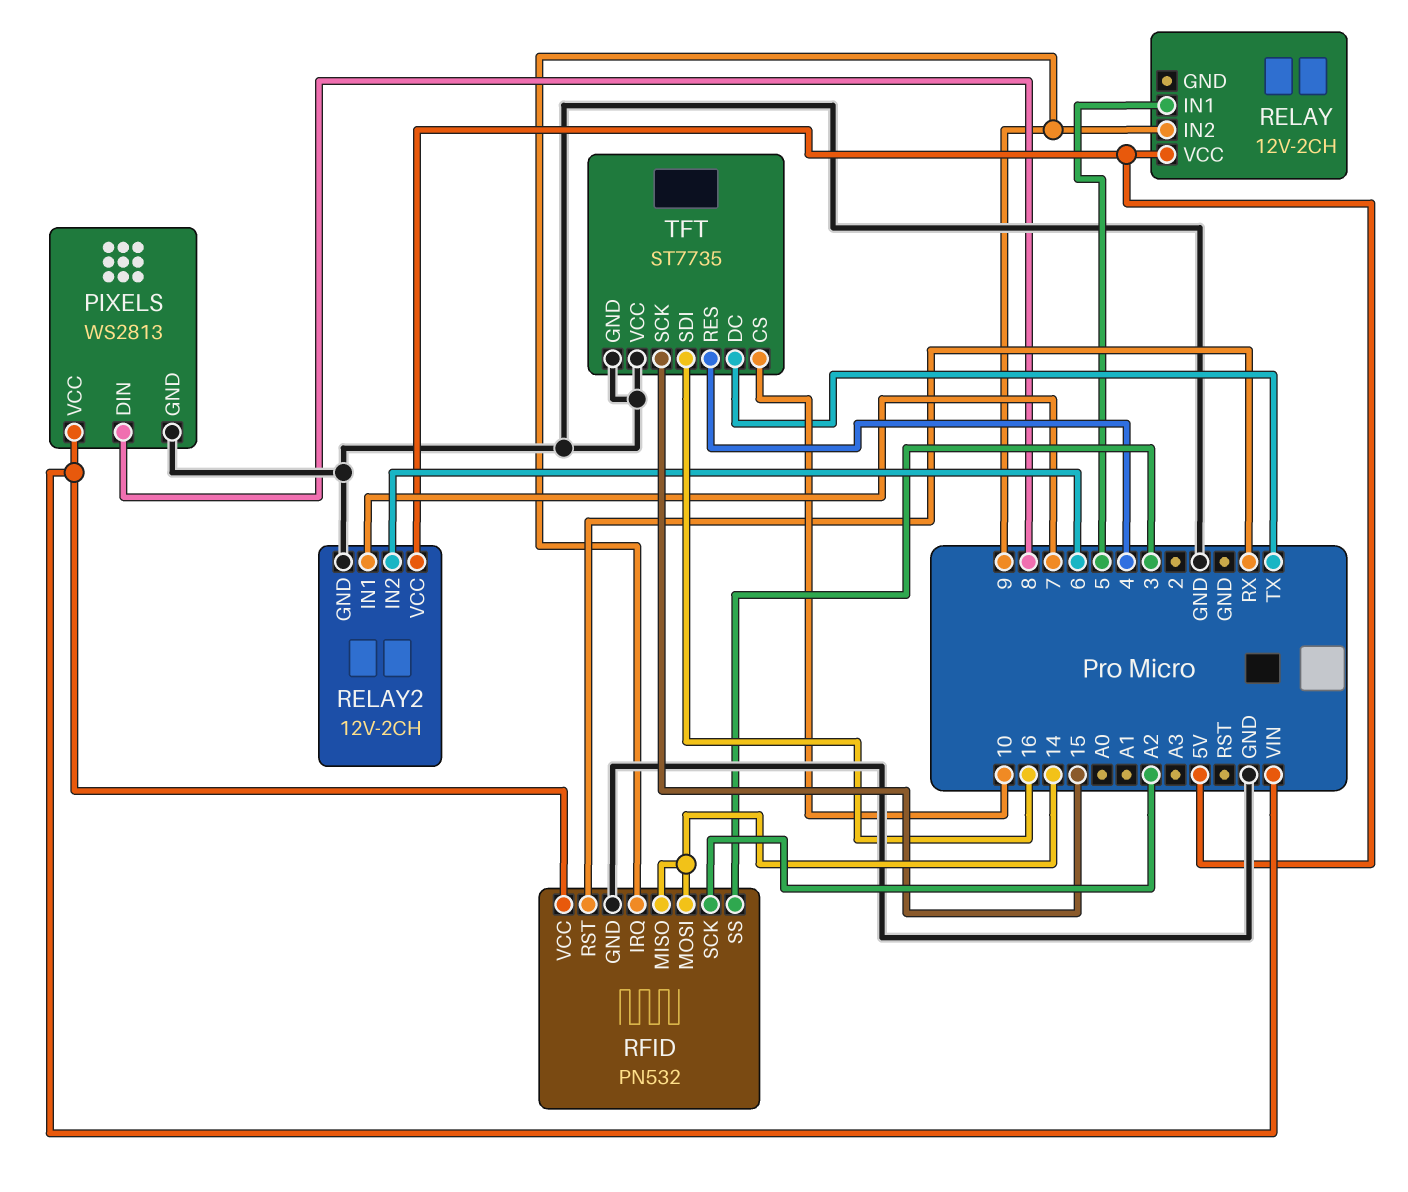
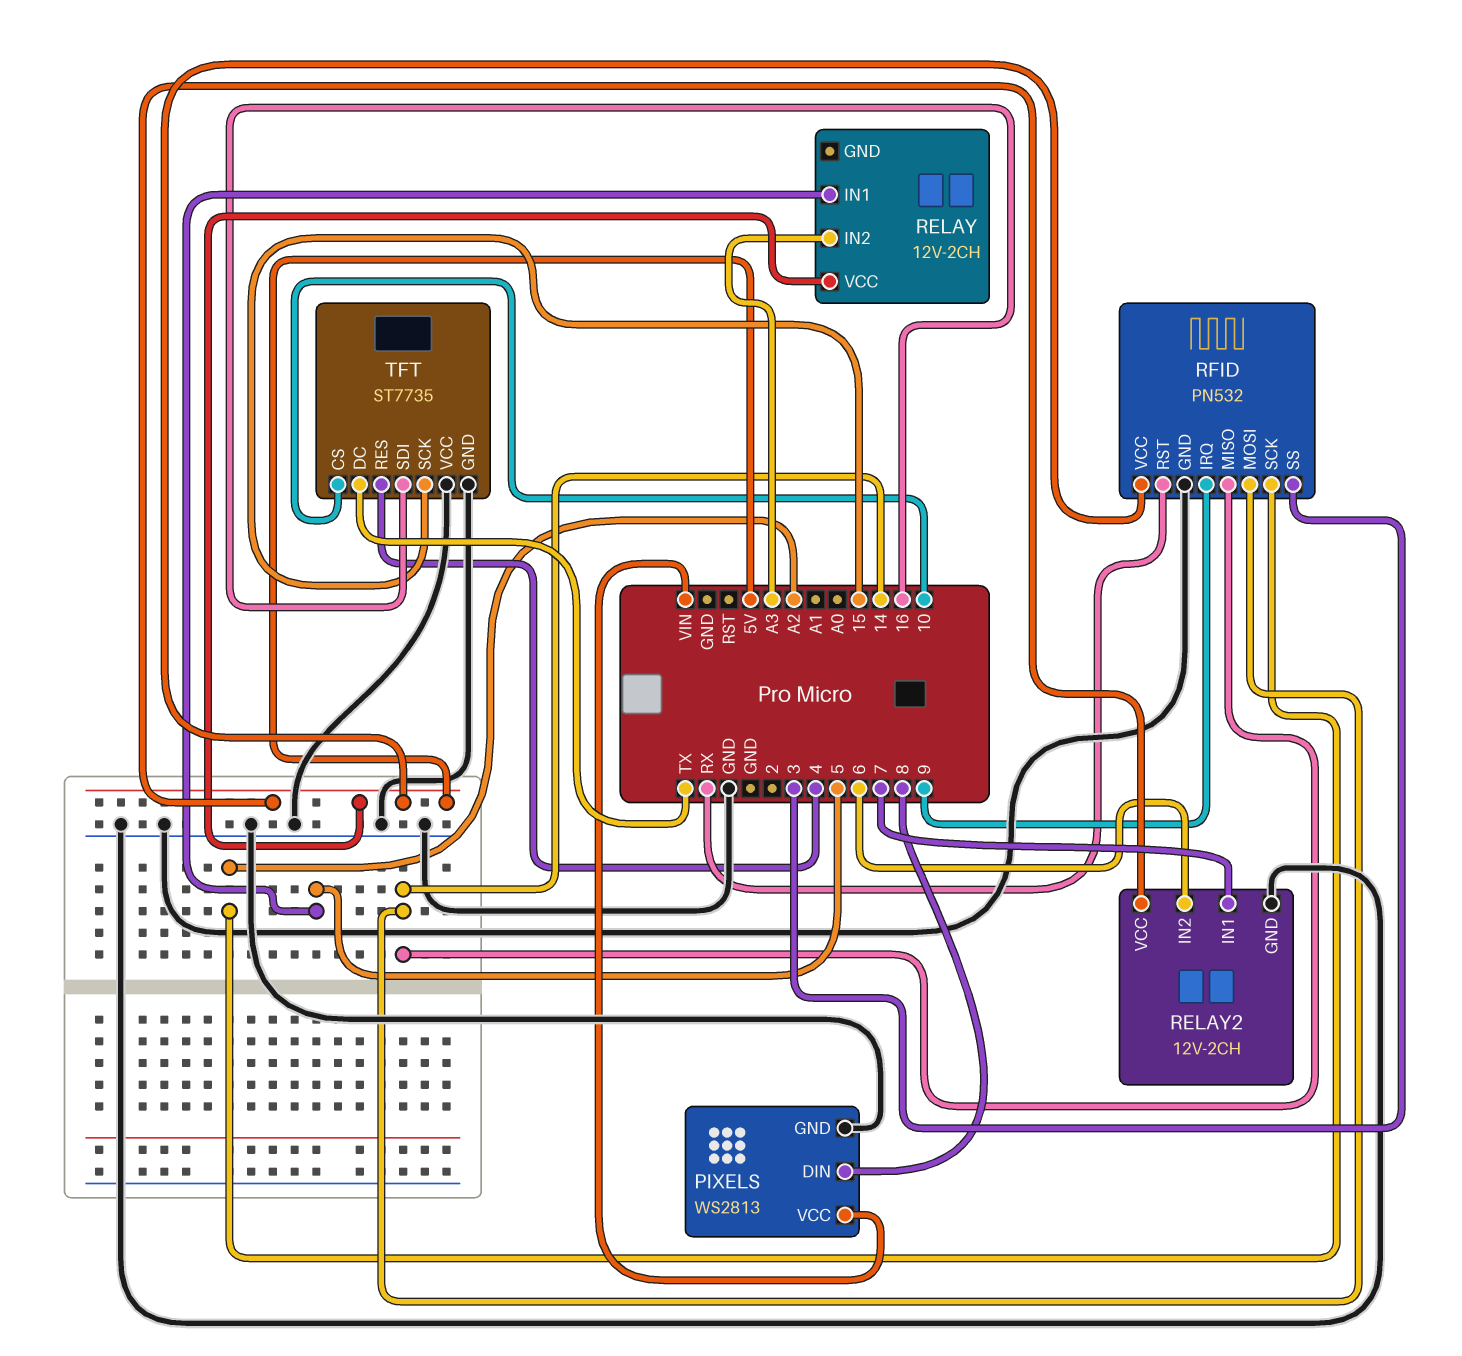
RELAY pin IN2: 9 -> A3
RFID pin VCC: VIN -> 5V

